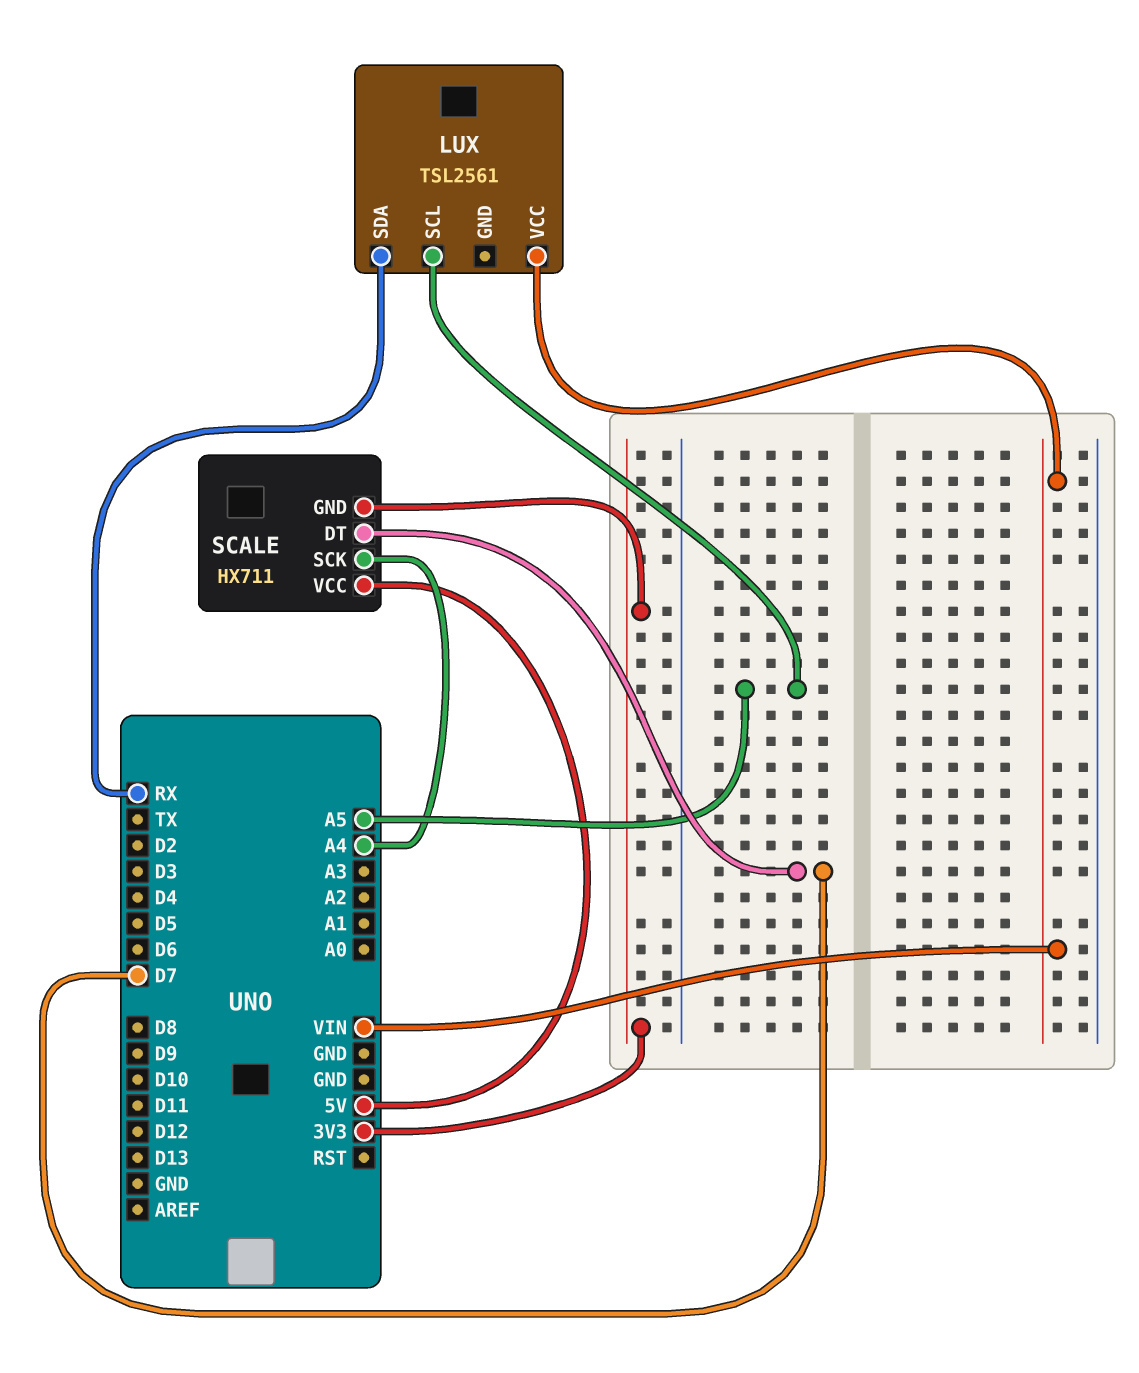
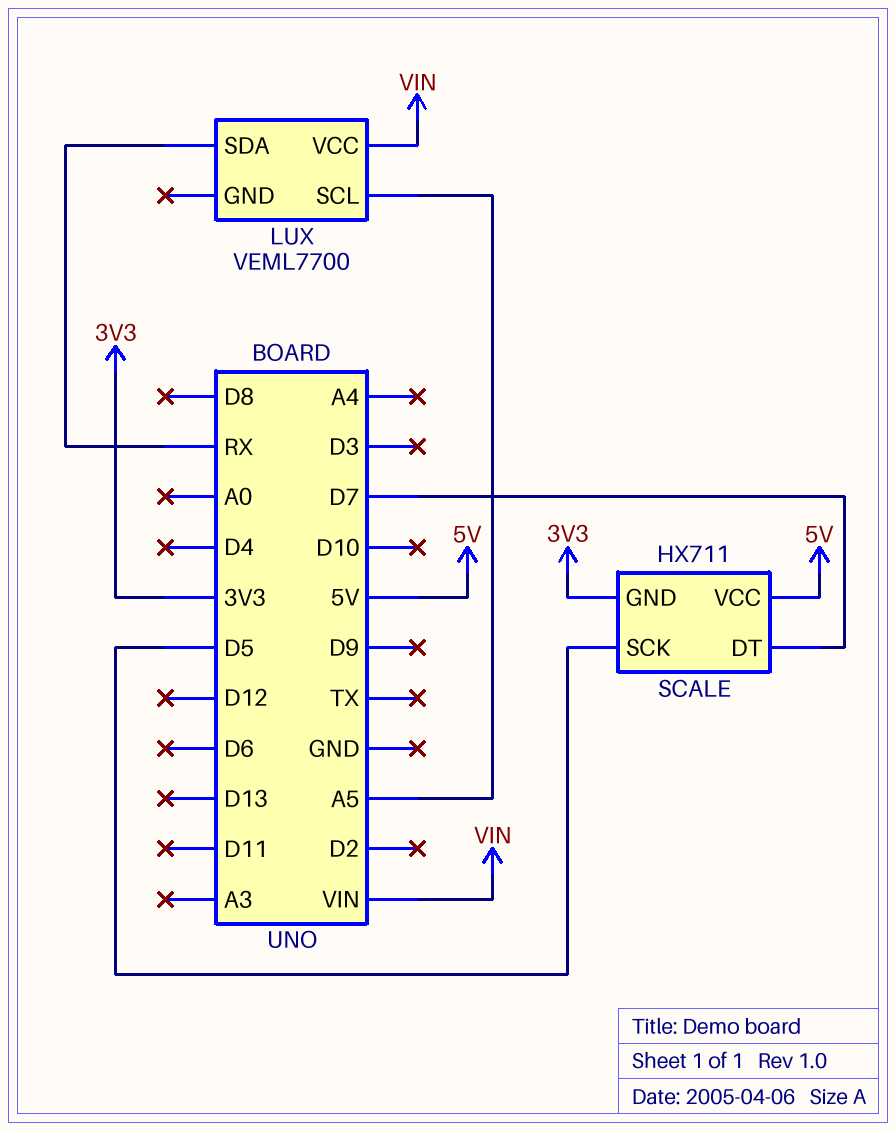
LUX: TSL2561 -> VEML7700
SCALE pin SCK: A4 -> D5

